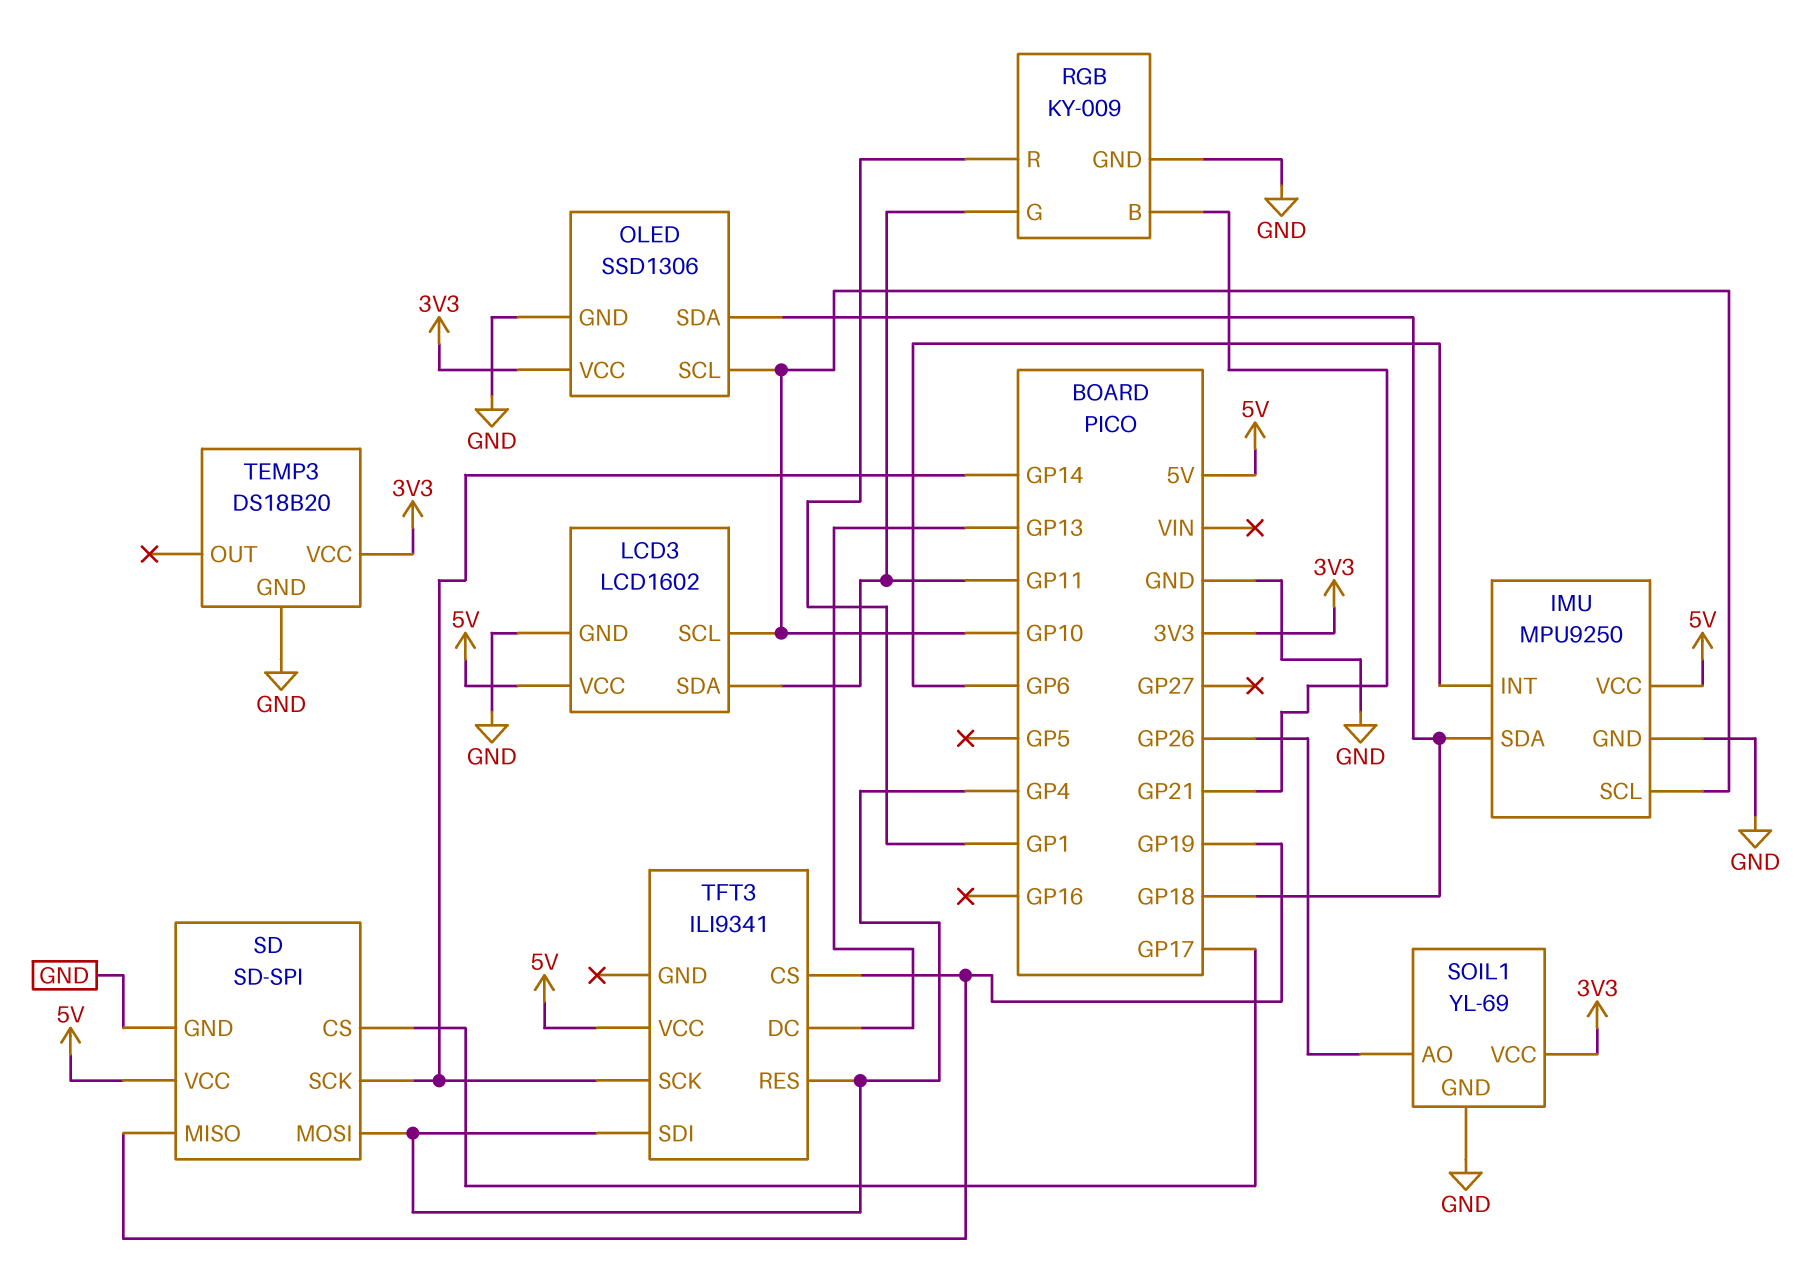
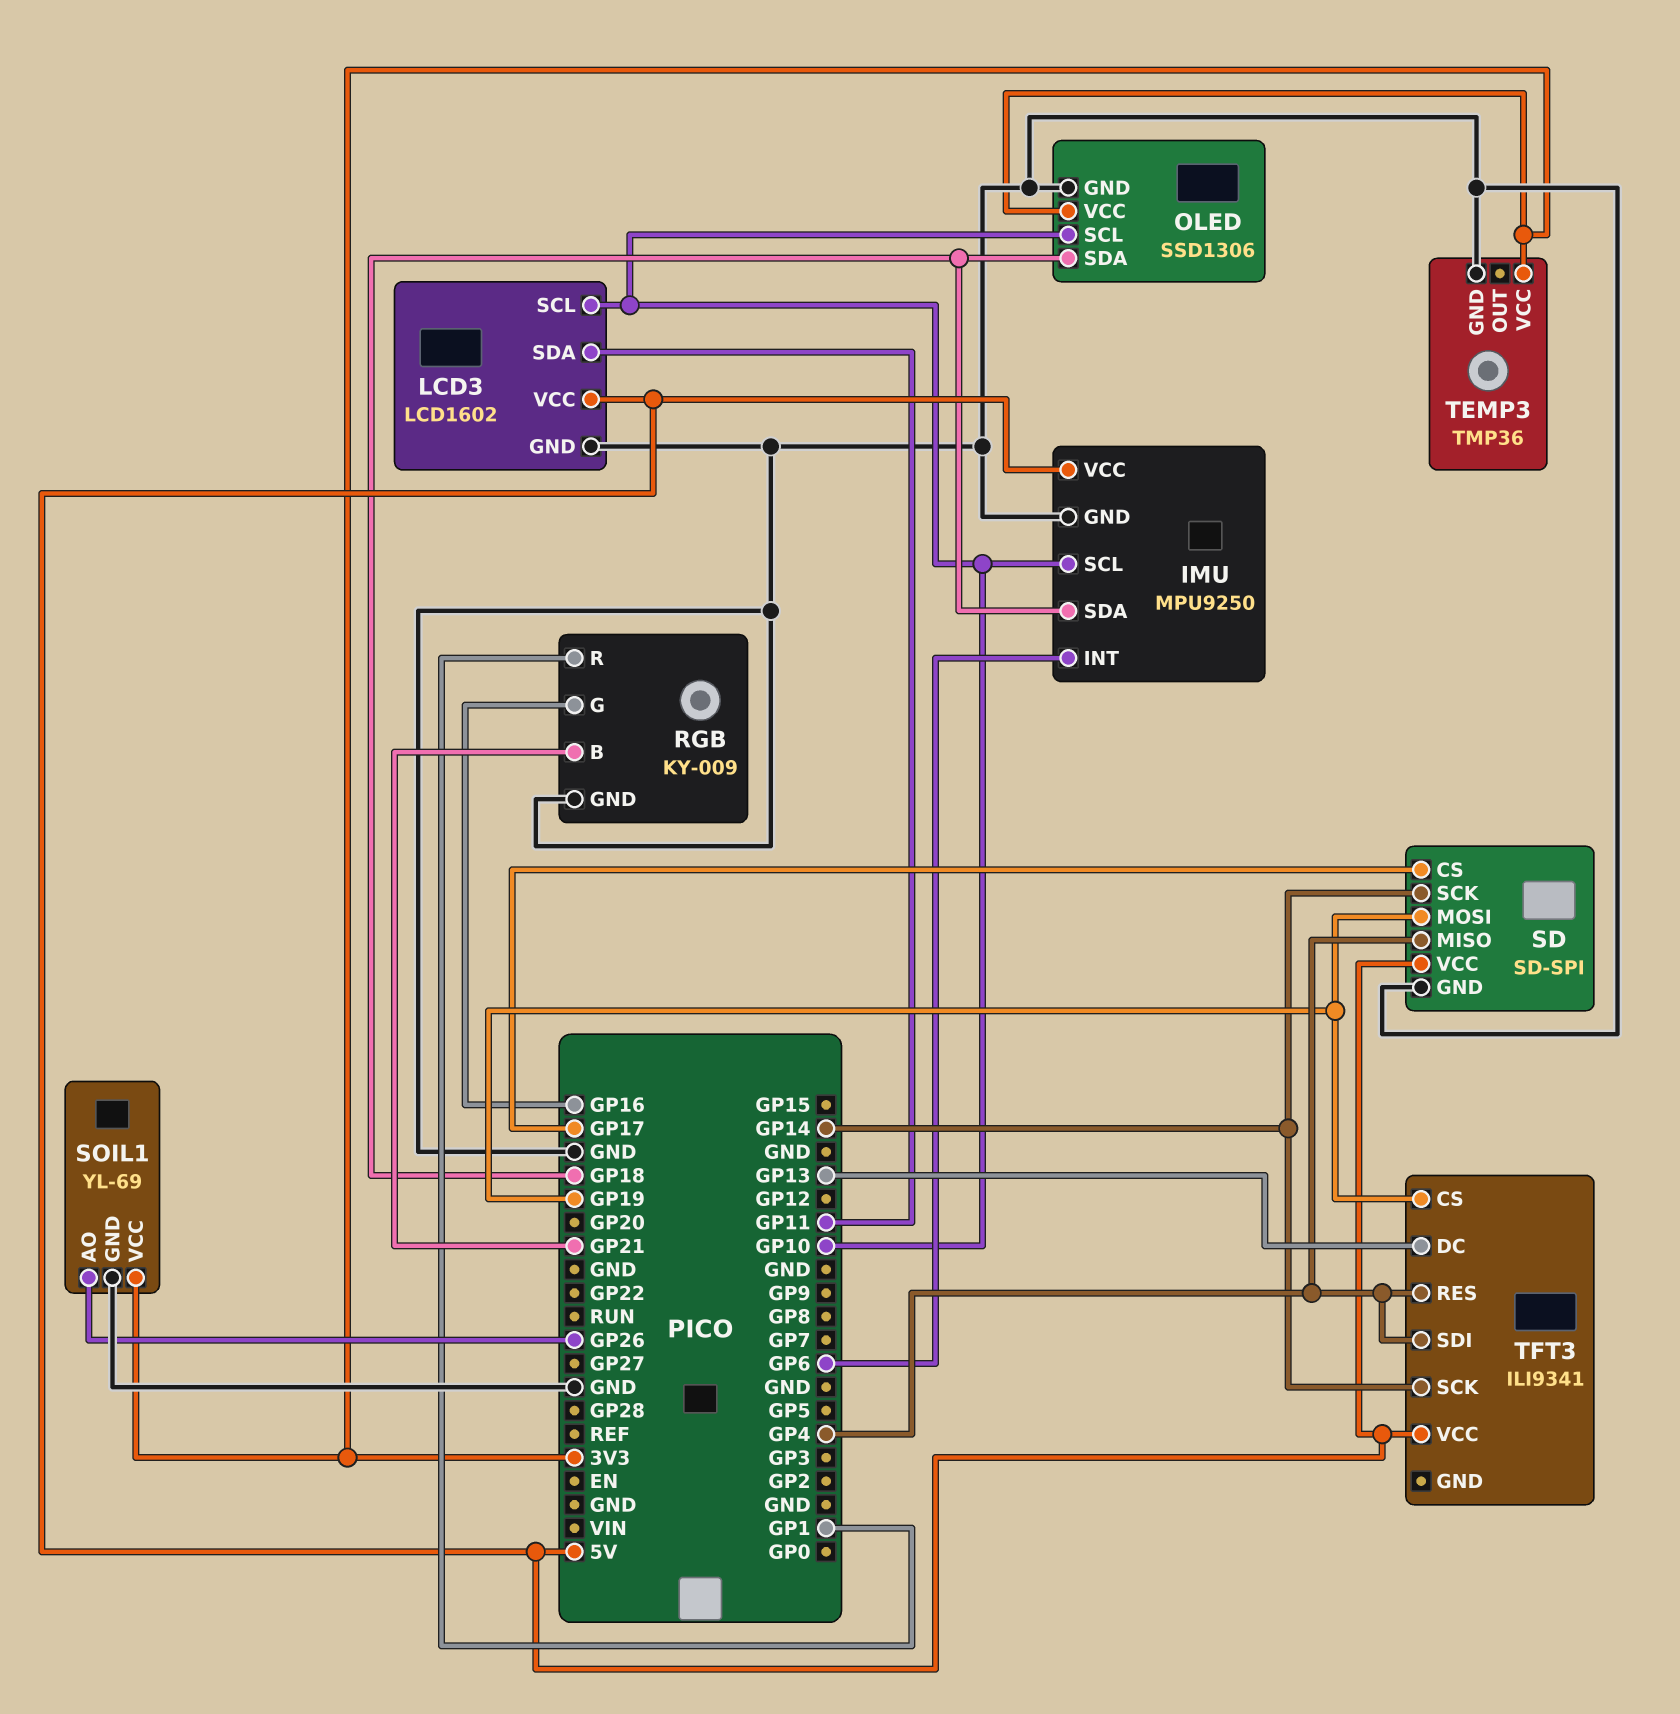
RGB pin G: GP11 -> GP16
SD pin MISO: GP19 -> GP4
SD pin MOSI: GP4 -> GP19
TEMP3: DS18B20 -> TMP36

